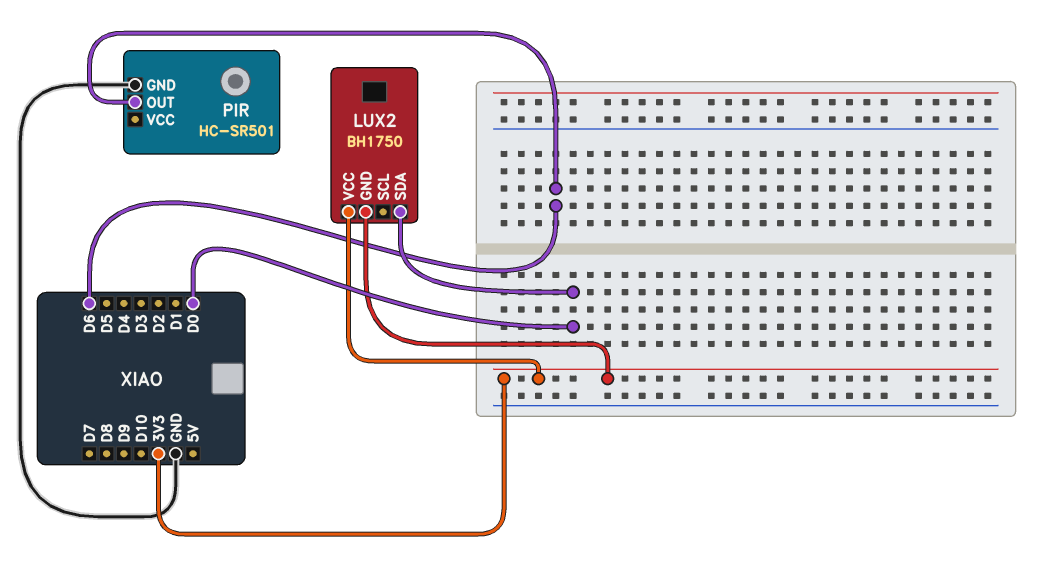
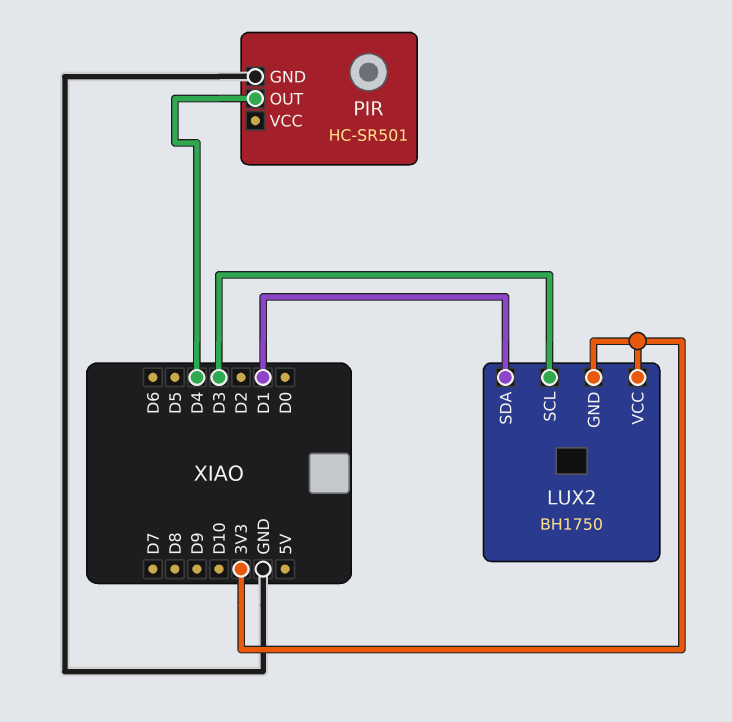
LUX2 pin SCL: none -> D3
LUX2 pin SDA: D0 -> D1
PIR pin OUT: D6 -> D4

